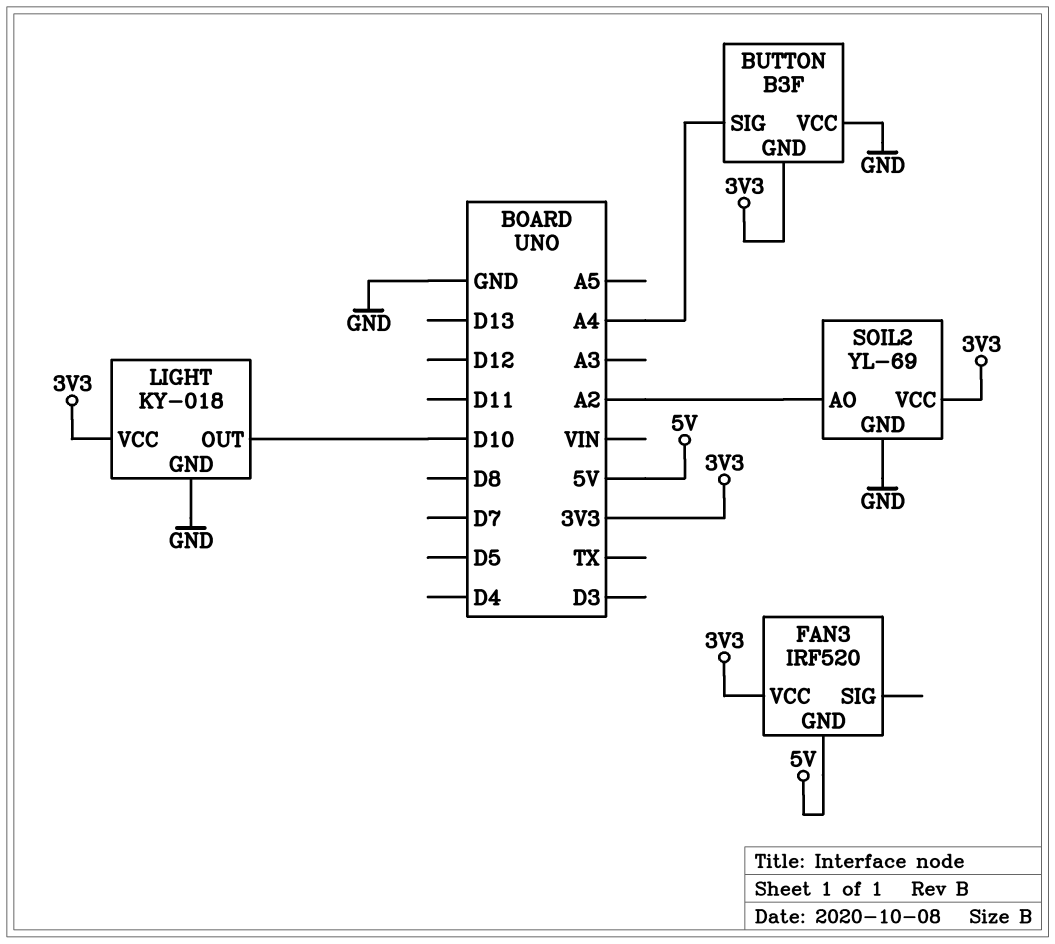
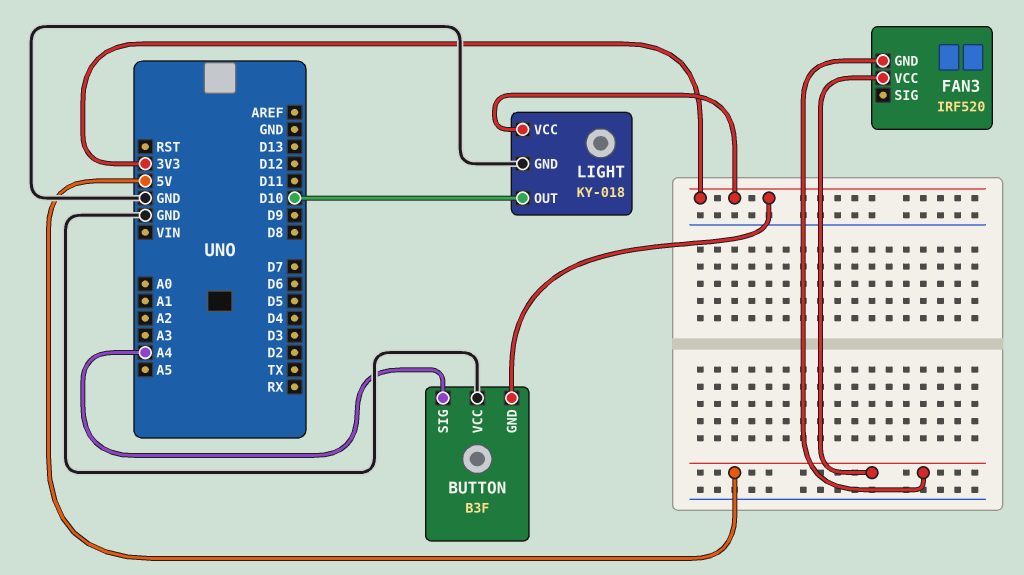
FAN3 pin VCC: 3V3 -> 5V
SOIL2: YL-69 -> none
SOIL2 pin AO: A2 -> none
SOIL2 pin GND: GND -> none
SOIL2 pin VCC: 3V3 -> none

